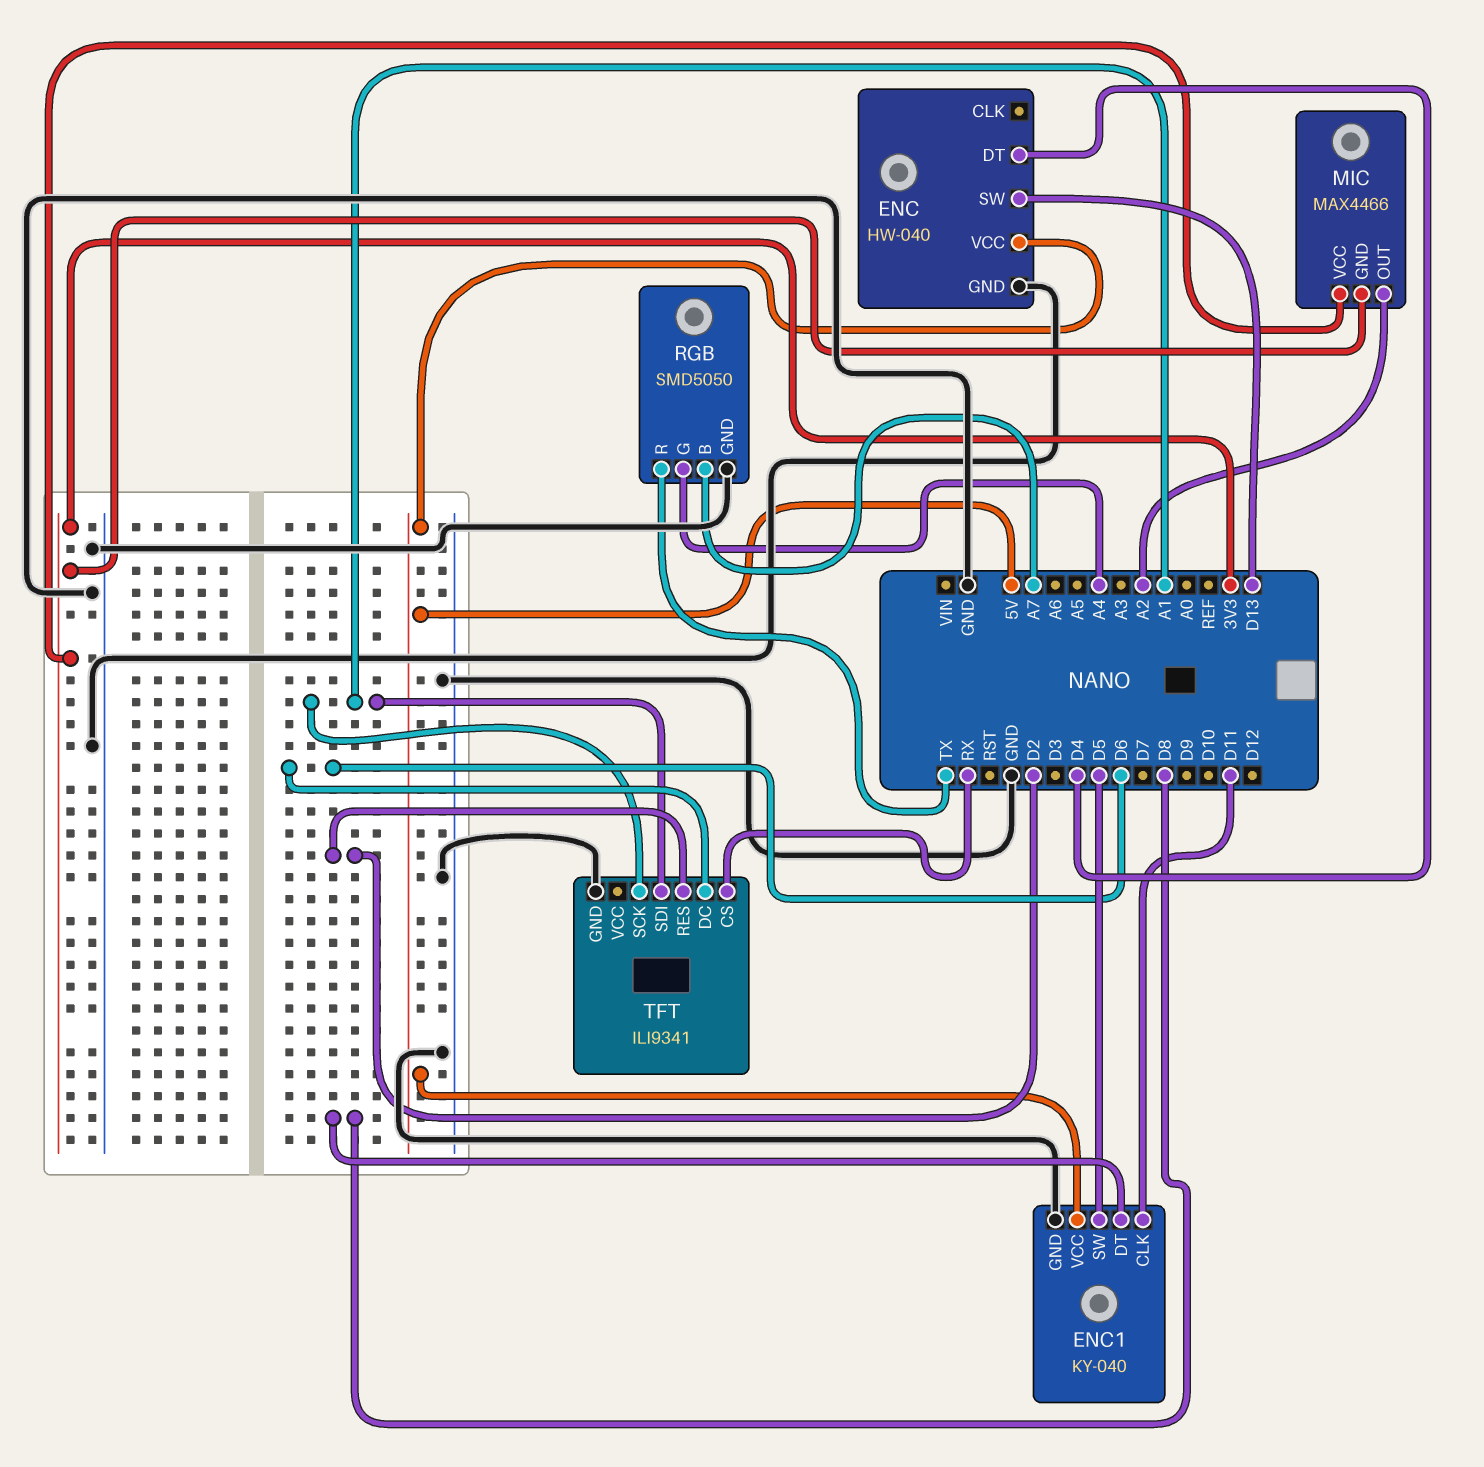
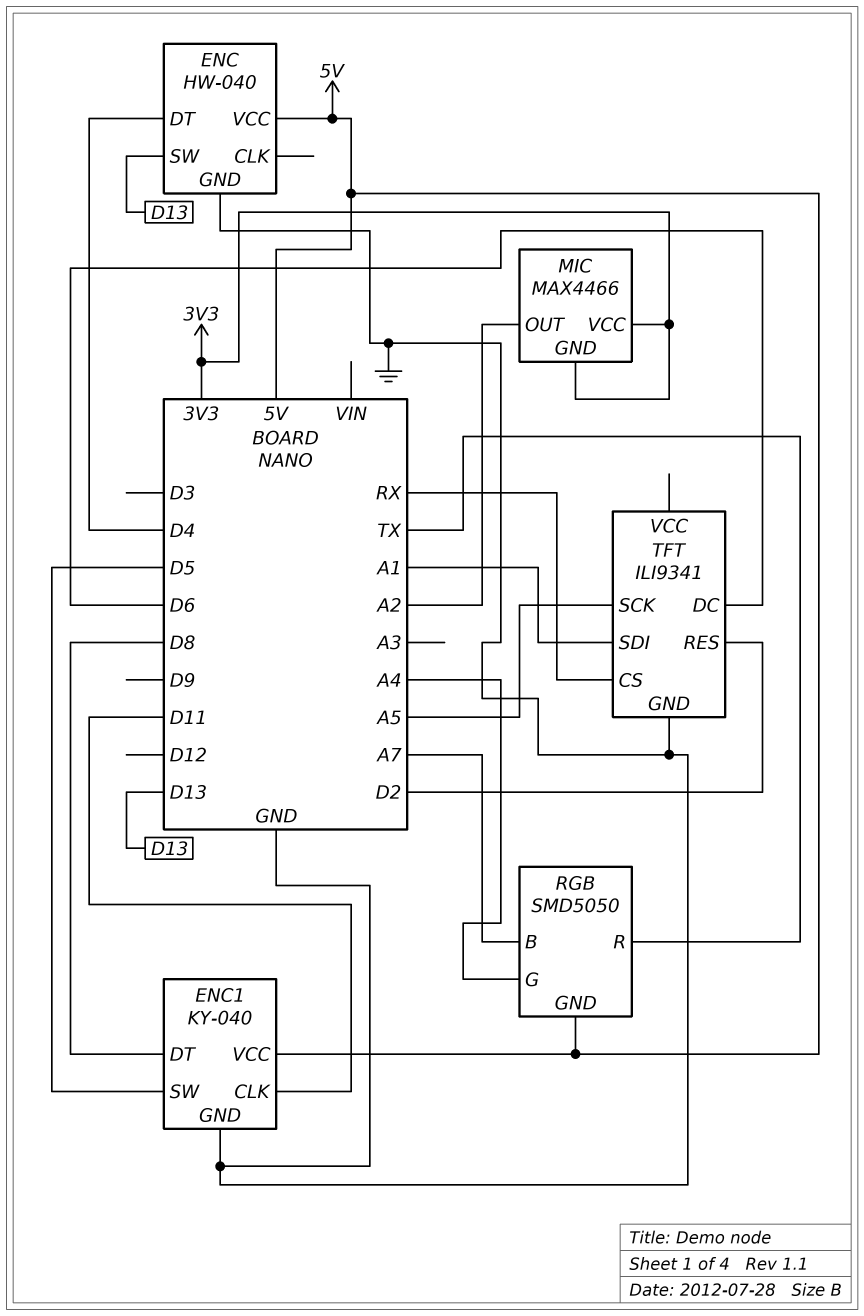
RGB pin GND: GND -> 5V
TFT pin SCK: A1 -> A5

